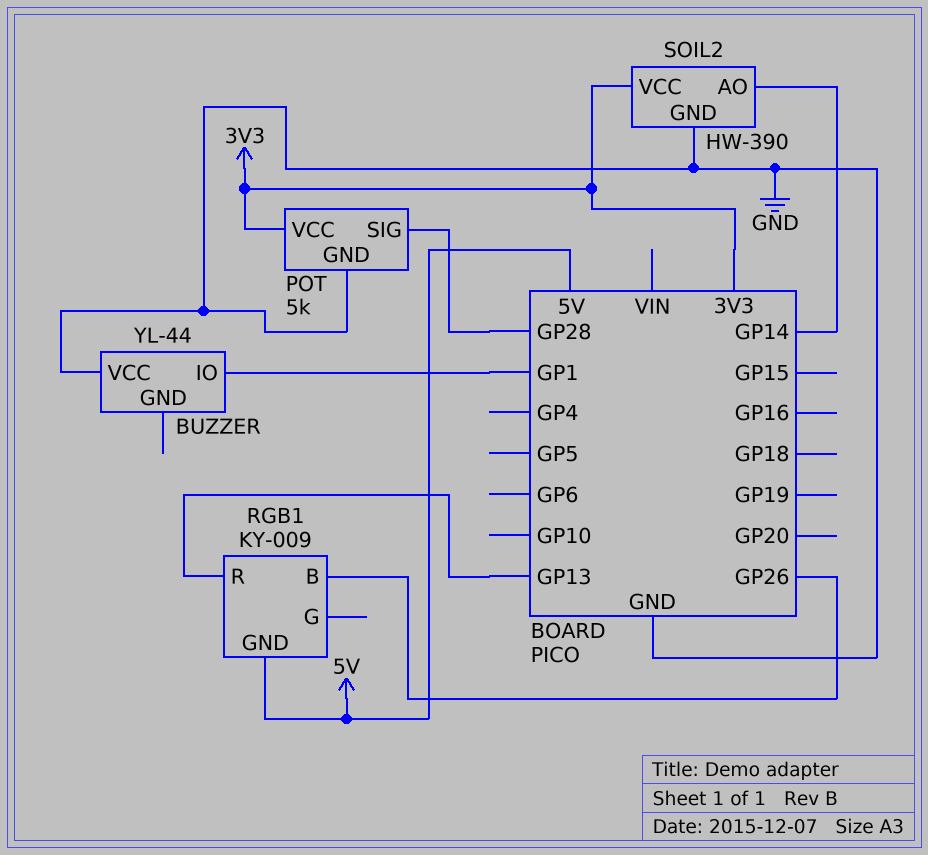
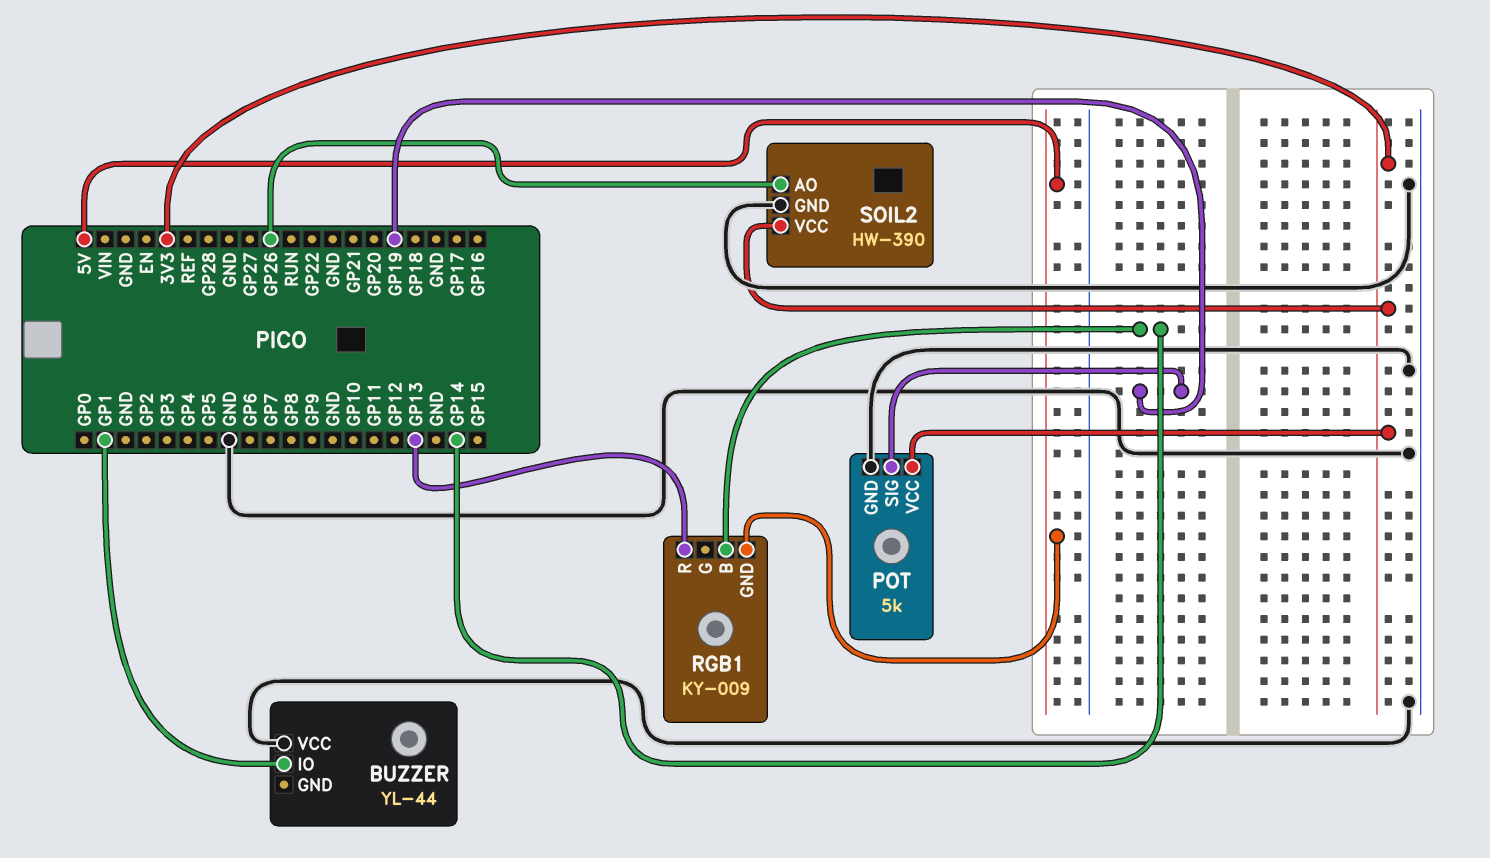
POT pin SIG: GP28 -> GP19
RGB1 pin B: GP26 -> GP14
SOIL2 pin AO: GP14 -> GP26

